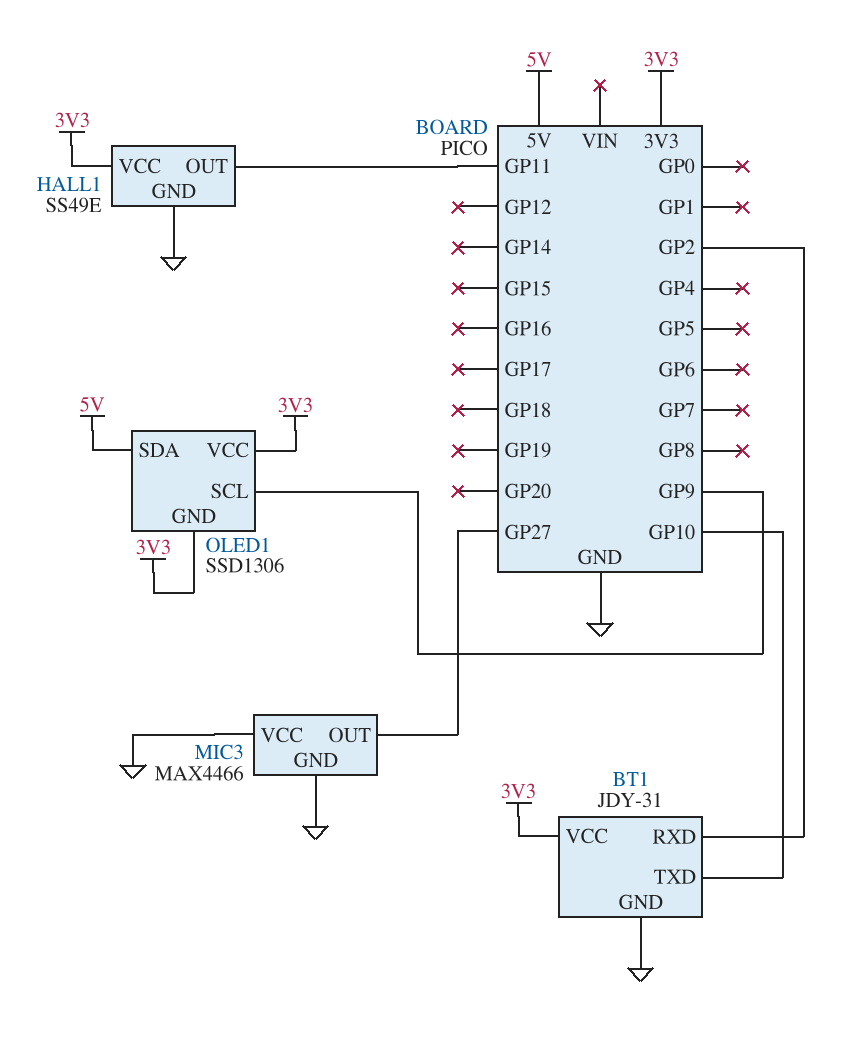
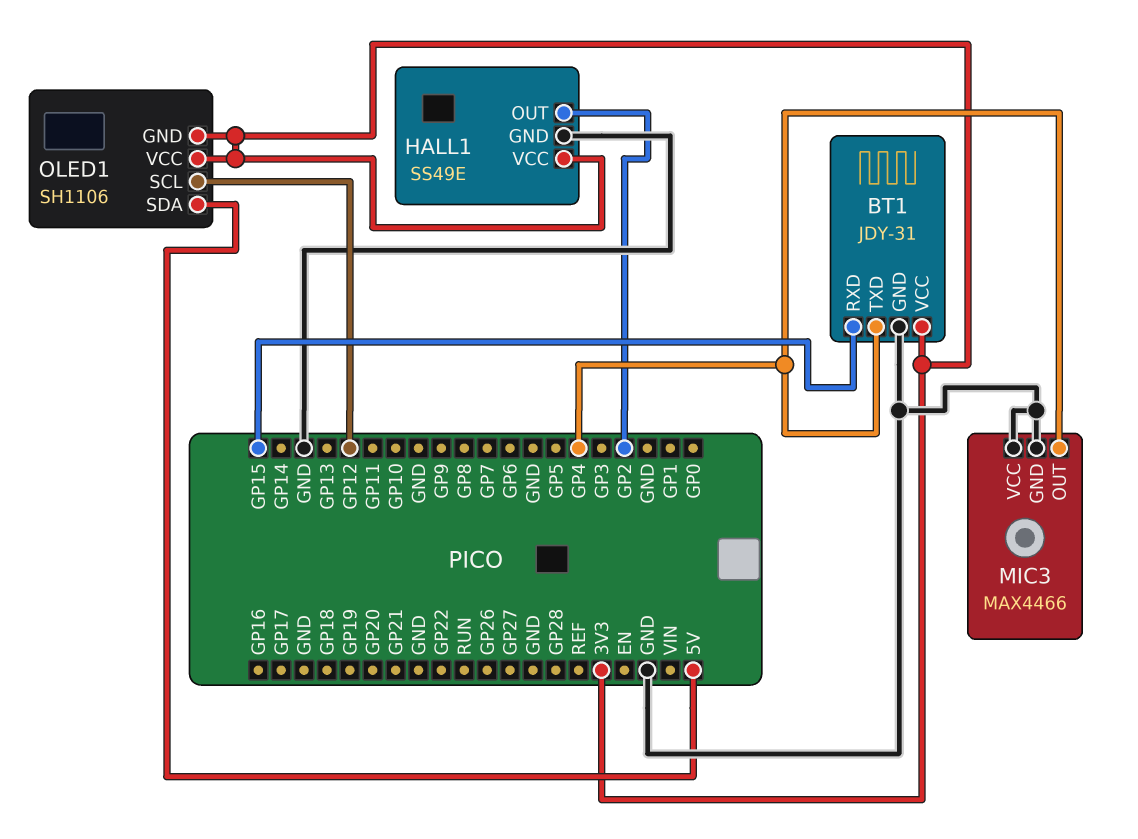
BT1 pin RXD: GP2 -> GP15
BT1 pin TXD: GP10 -> GP4
HALL1 pin OUT: GP11 -> GP2
MIC3 pin OUT: GP27 -> GP4
OLED1: SSD1306 -> SH1106
OLED1 pin SCL: GP9 -> GP12

